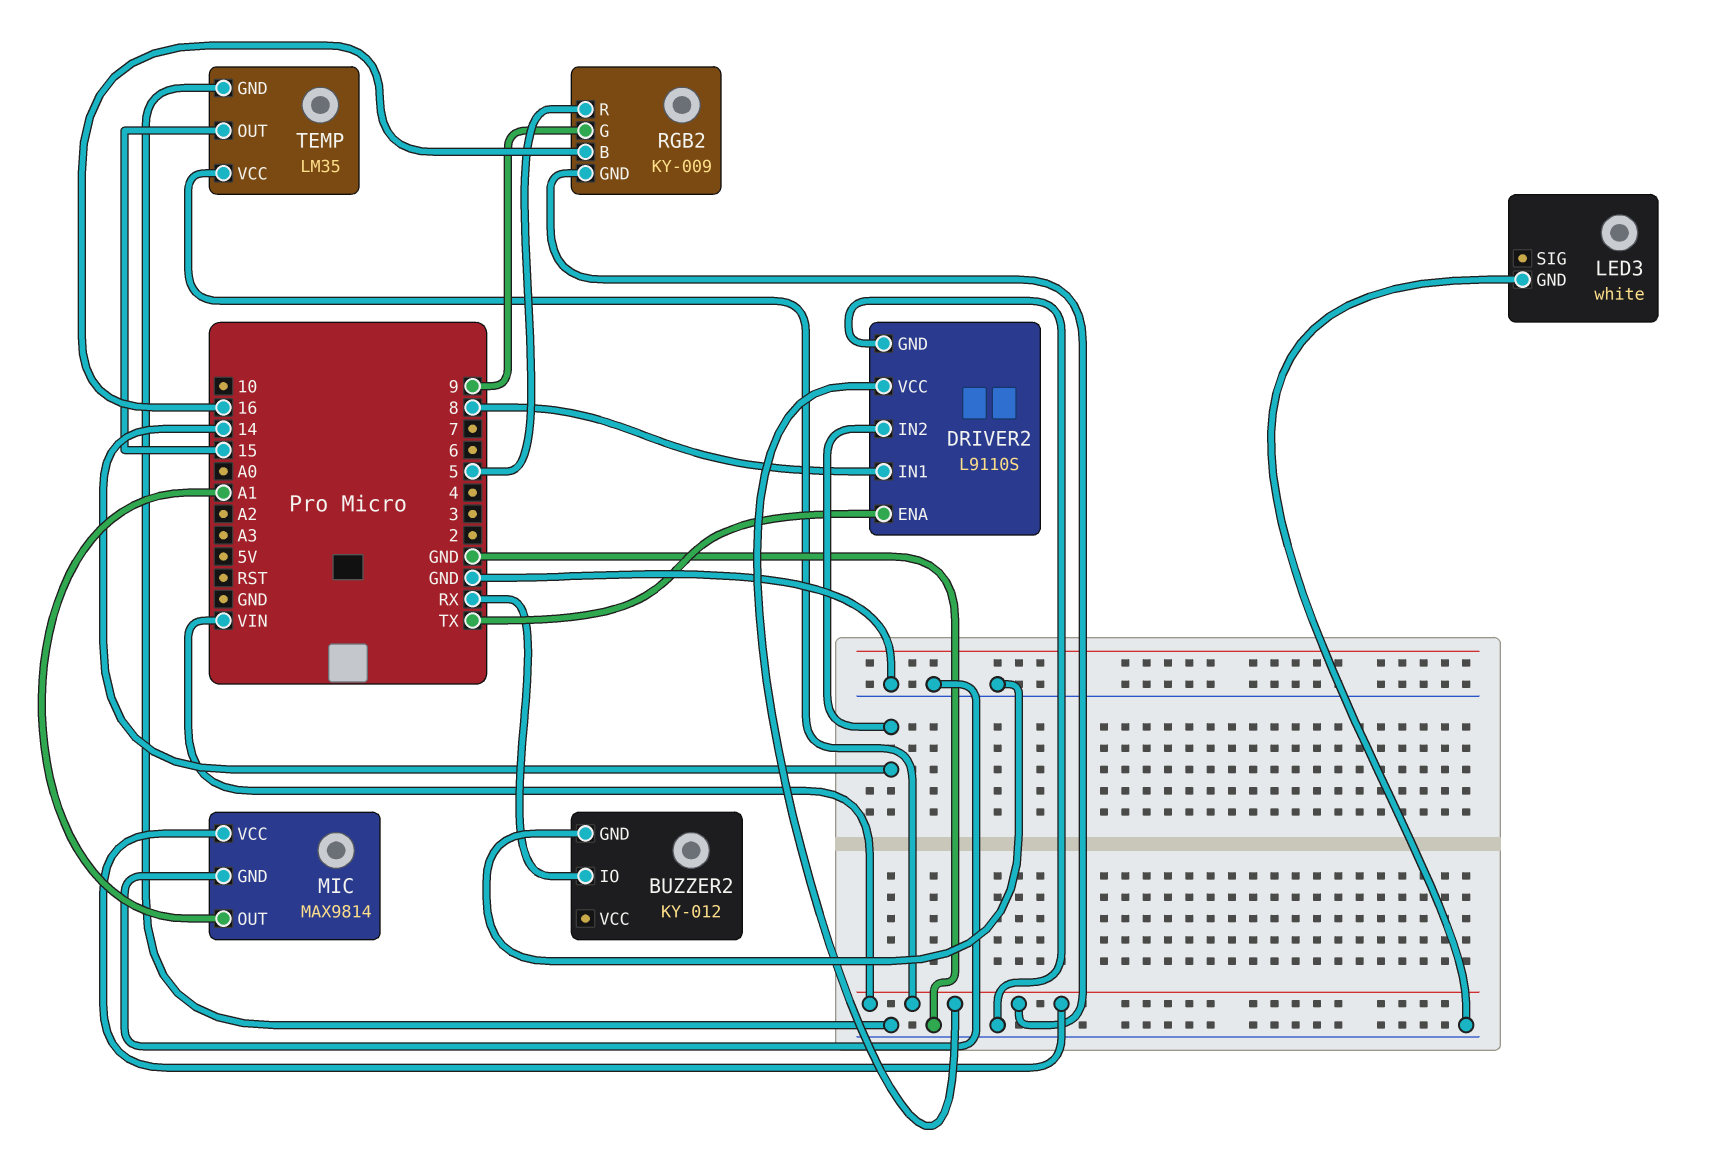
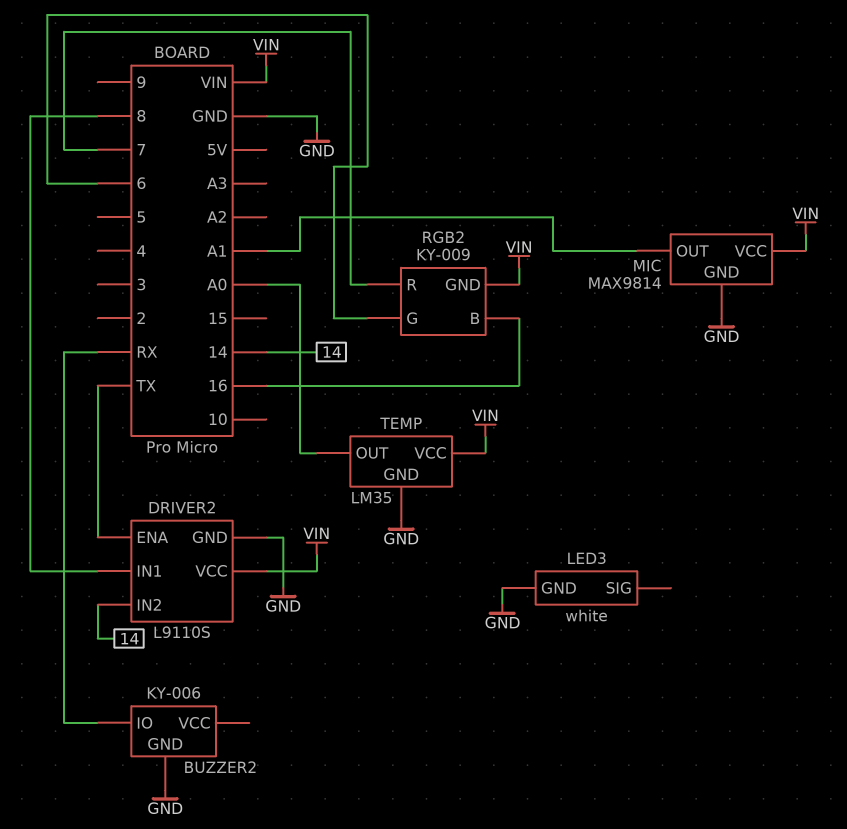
BUZZER2: KY-012 -> KY-006
RGB2 pin G: 9 -> 6
RGB2 pin R: 5 -> 7
TEMP pin OUT: 15 -> A0

